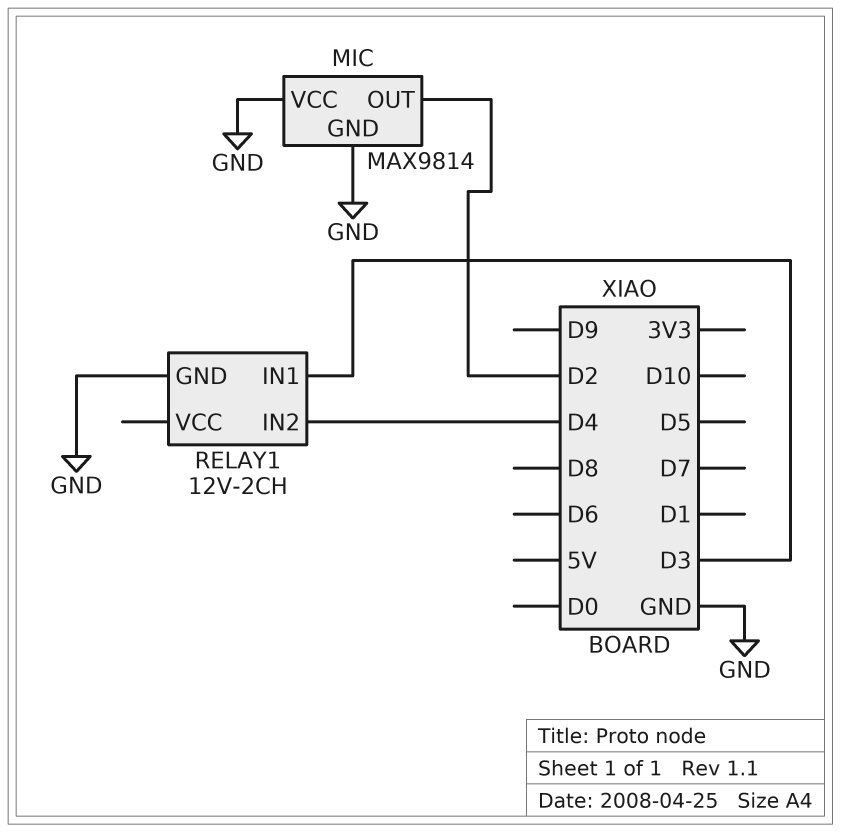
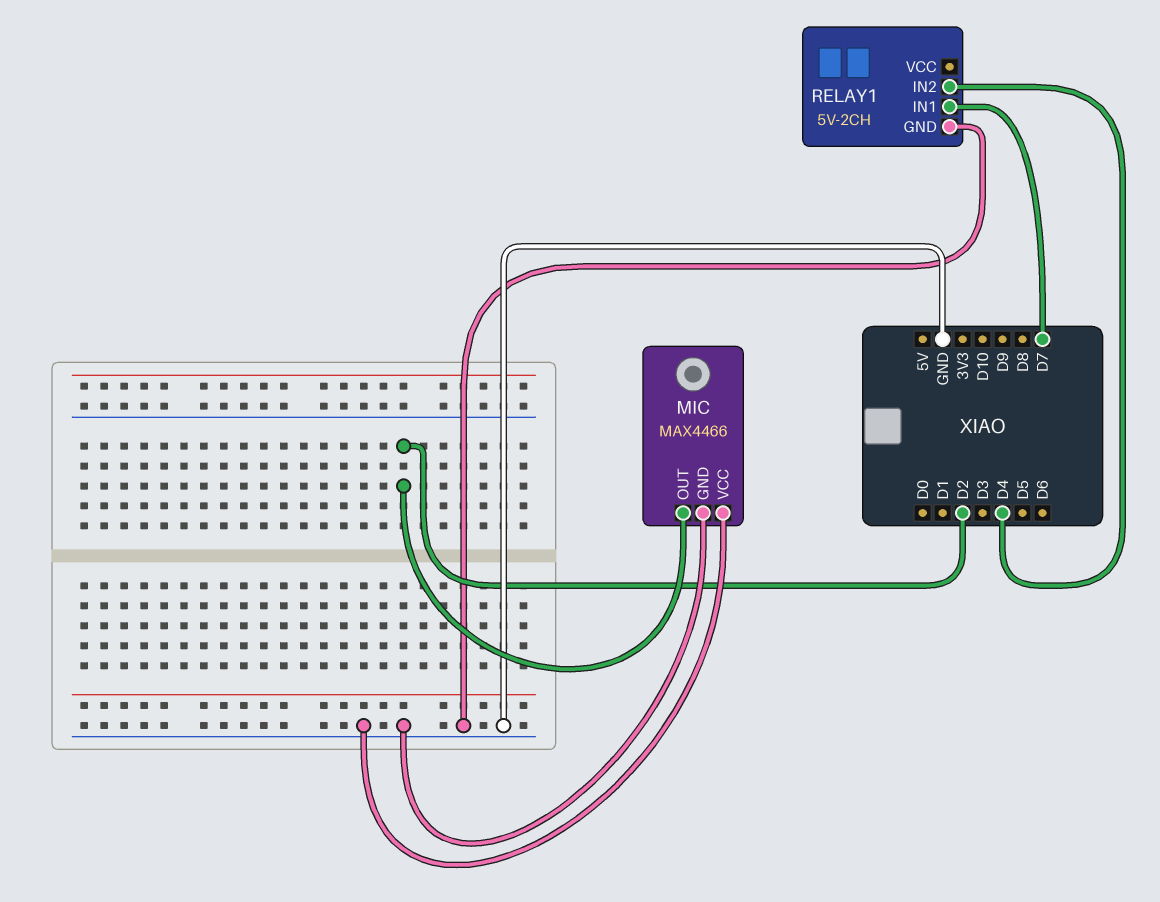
MIC: MAX9814 -> MAX4466
RELAY1: 12V-2CH -> 5V-2CH
RELAY1 pin IN1: D3 -> D7

